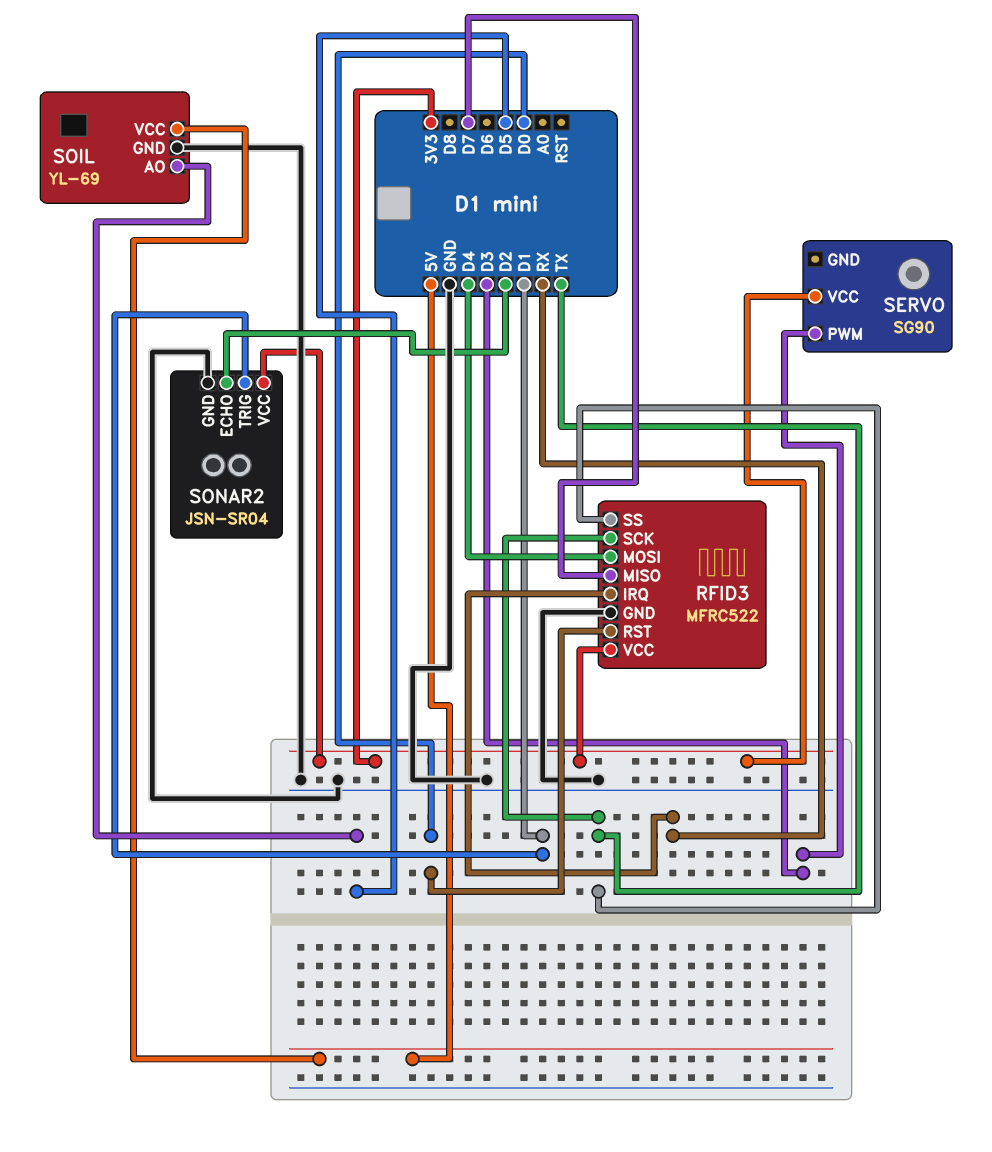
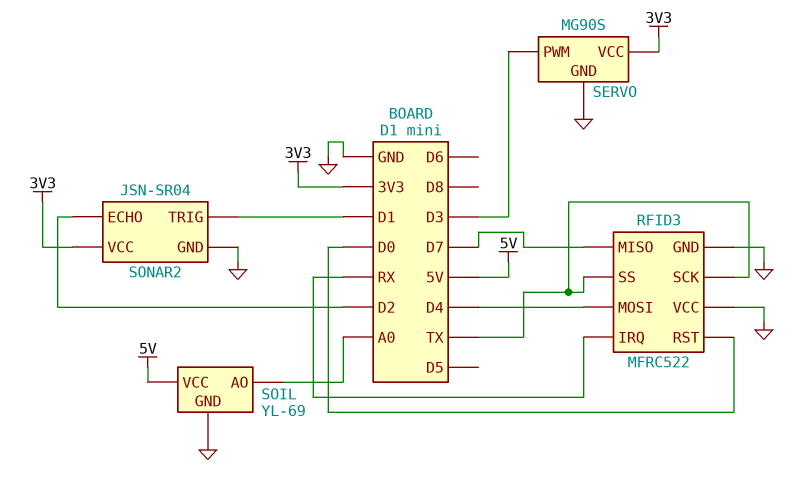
RFID3 pin VCC: 3V3 -> GND
SERVO: SG90 -> MG90S
SERVO pin GND: none -> GND
SOIL pin AO: D5 -> A0

